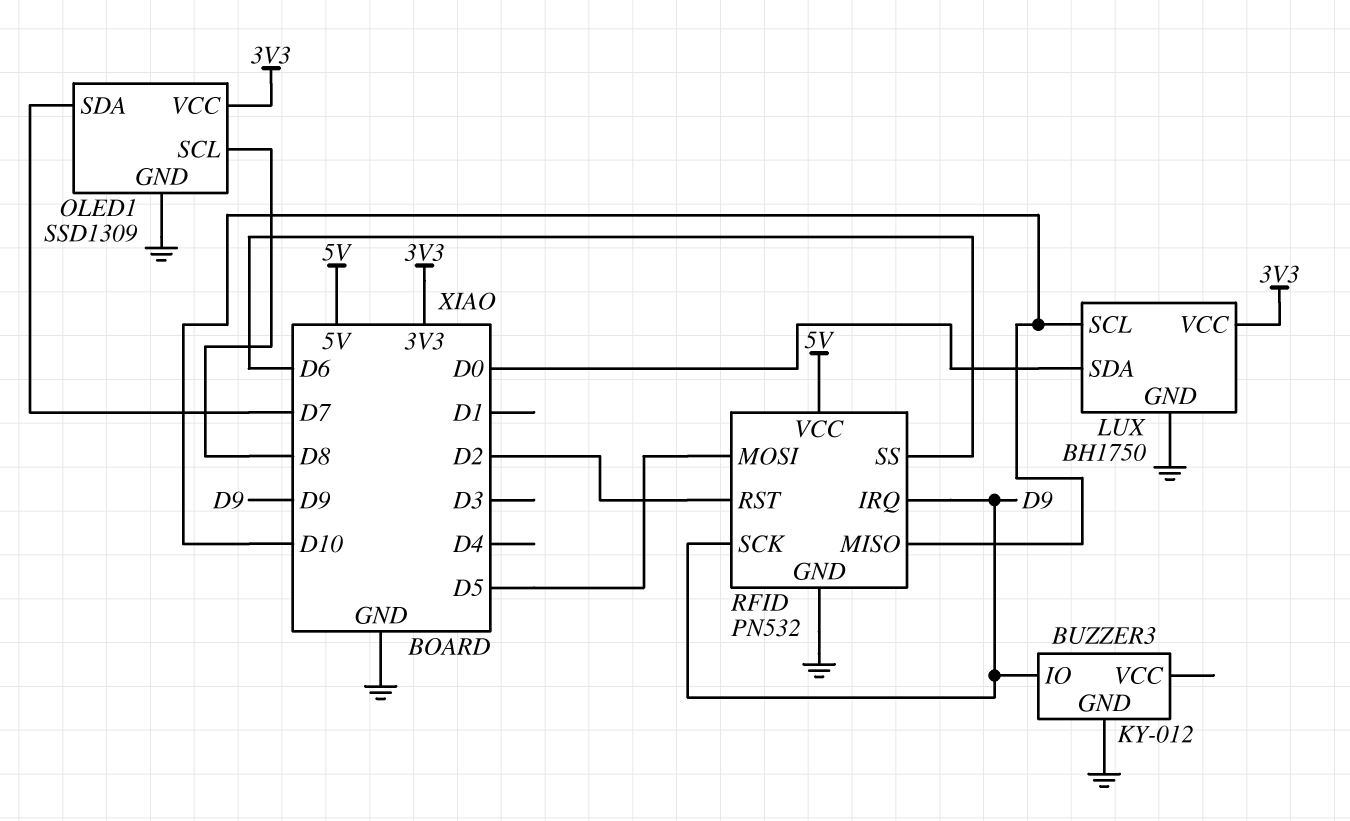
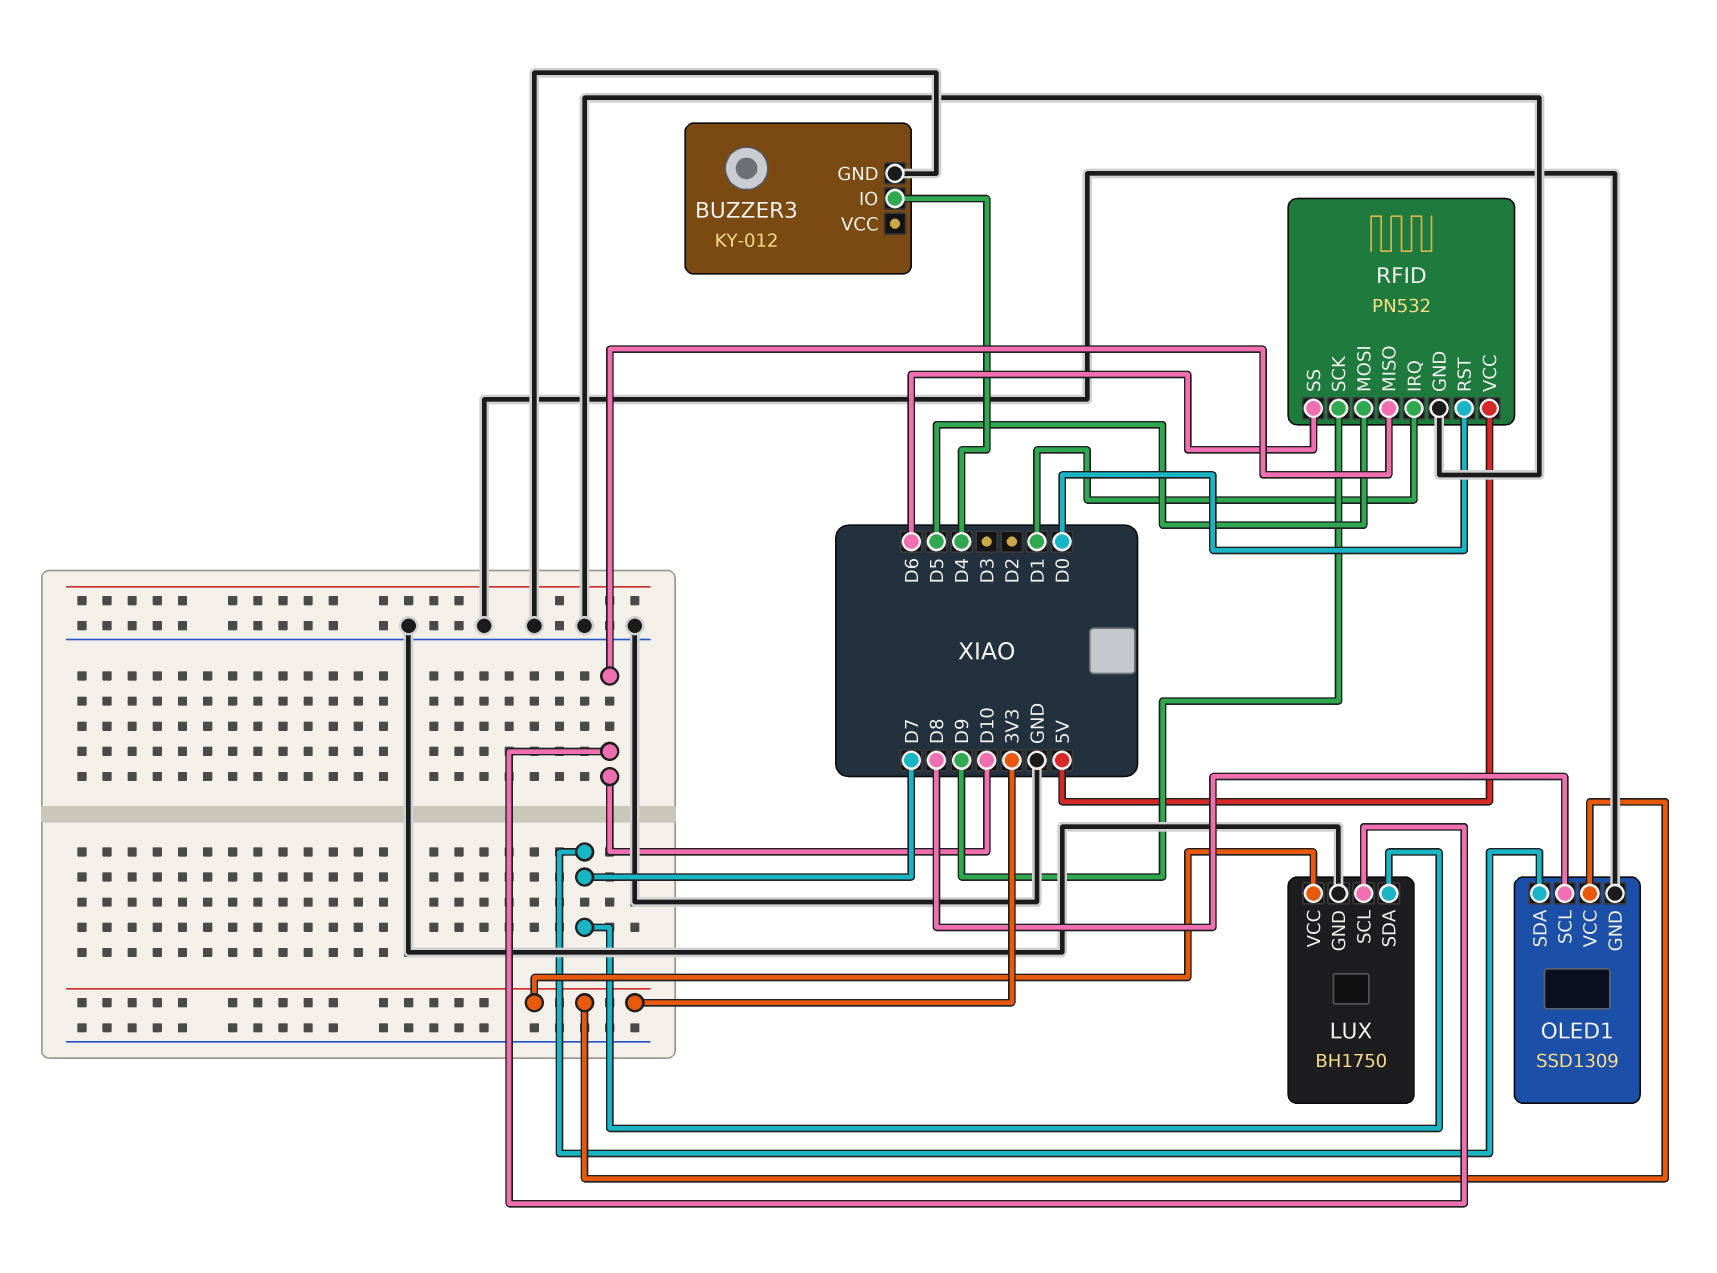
BUZZER3 pin IO: D9 -> D4
LUX pin SDA: D0 -> D7
RFID pin IRQ: D9 -> D1
RFID pin RST: D2 -> D0

